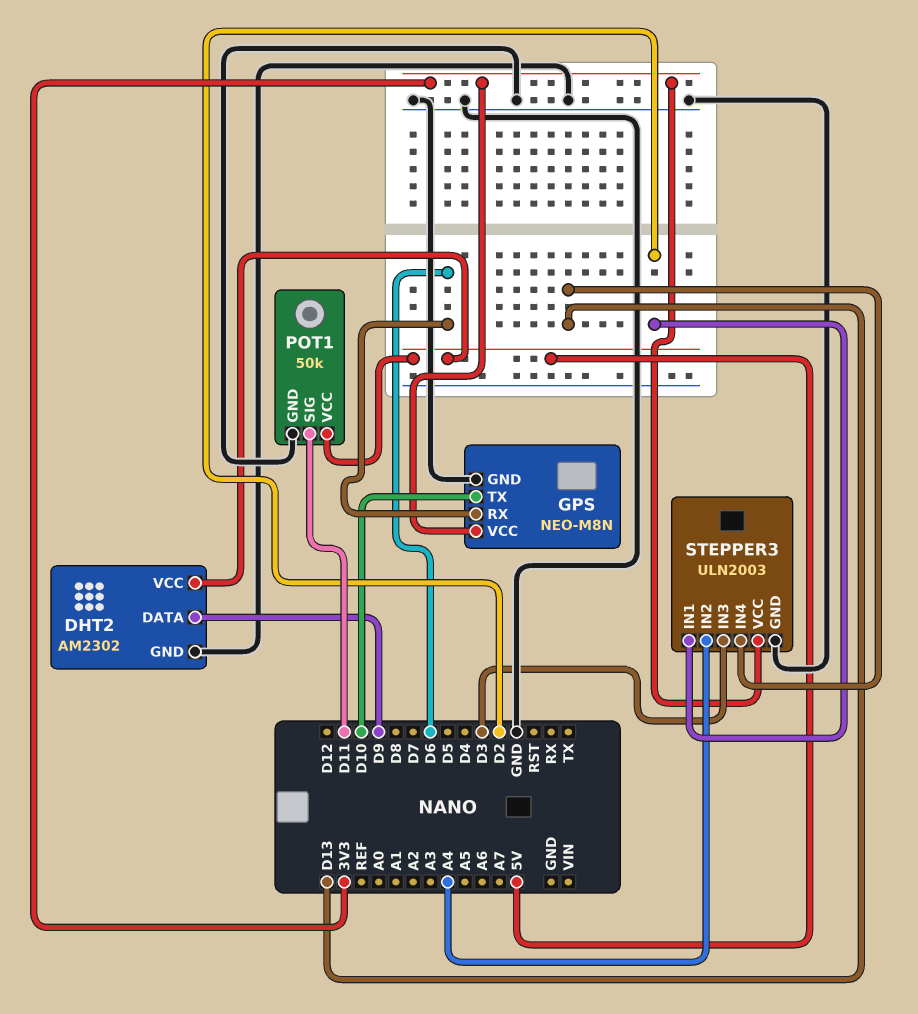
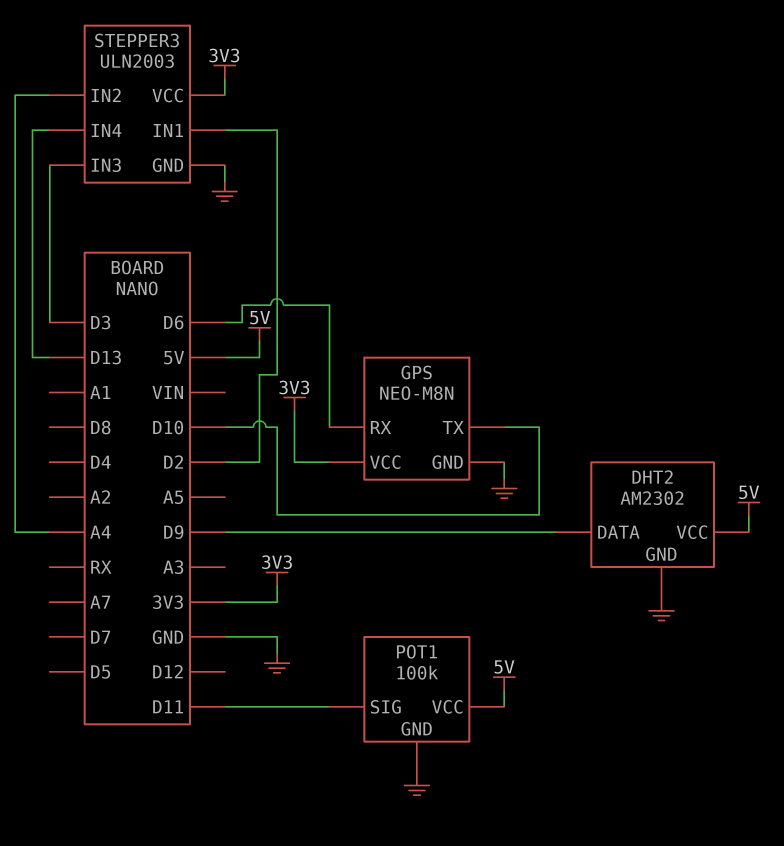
POT1: 50k -> 100k

